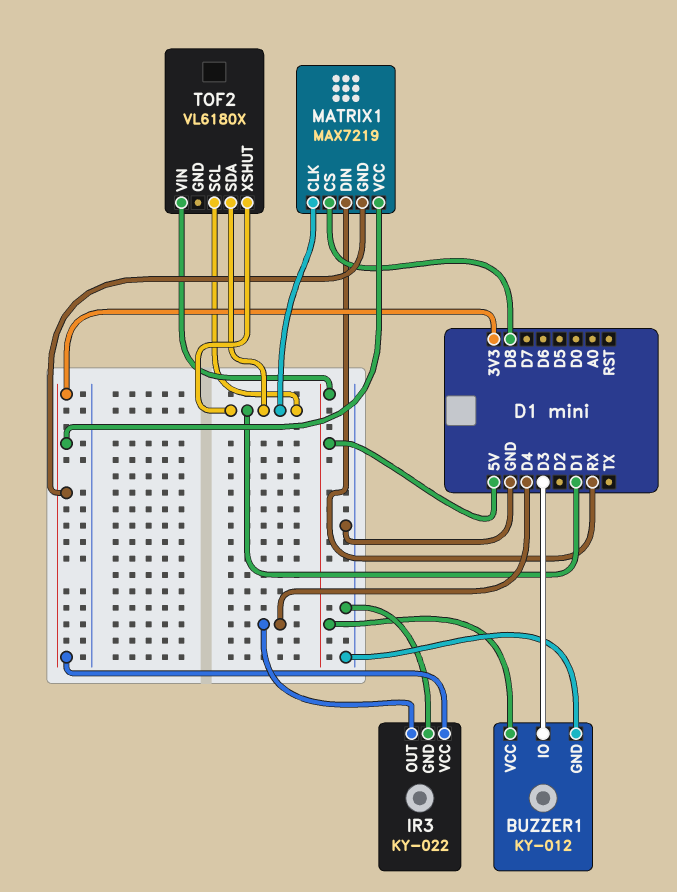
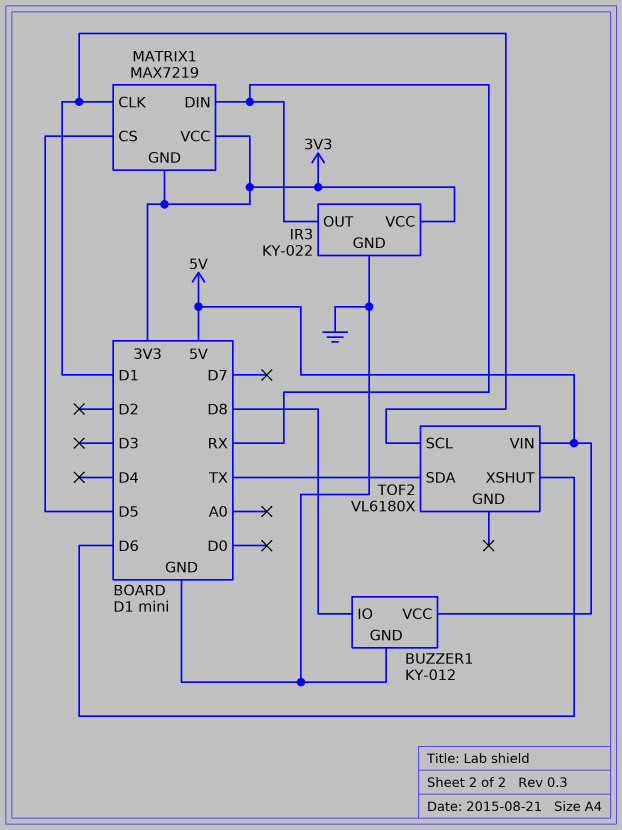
BUZZER1 pin IO: D3 -> D8
IR3 pin OUT: D4 -> RX
MATRIX1 pin CS: D8 -> D5
TOF2 pin SDA: D1 -> TX
TOF2 pin XSHUT: D1 -> D6

